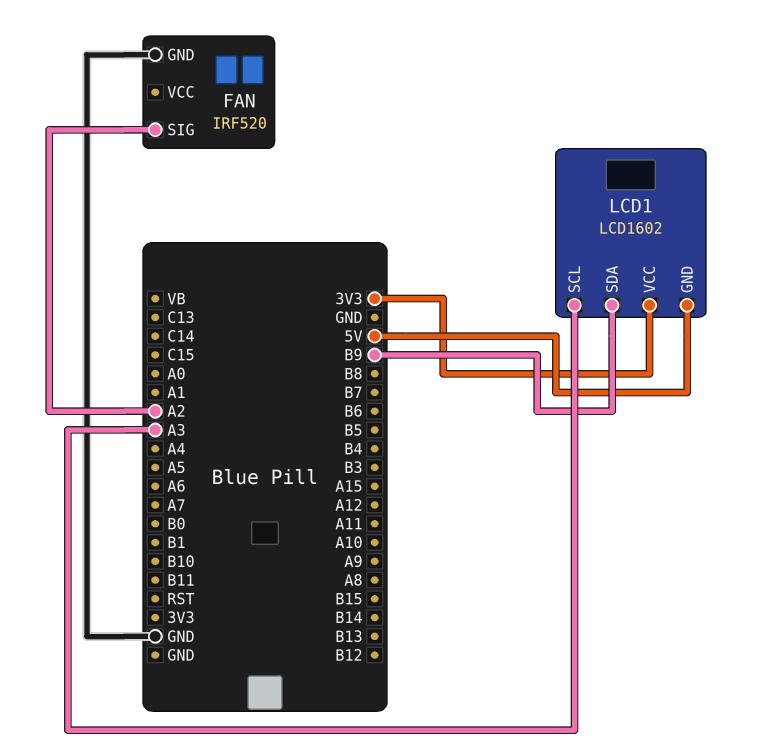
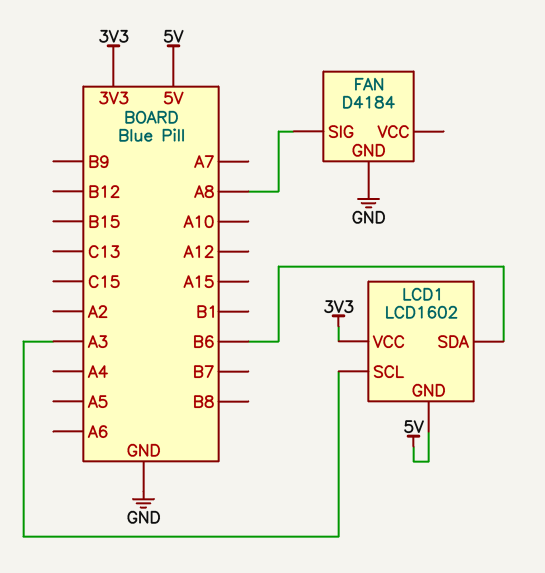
FAN: IRF520 -> D4184
FAN pin SIG: A2 -> A8
LCD1 pin SDA: B9 -> B6

